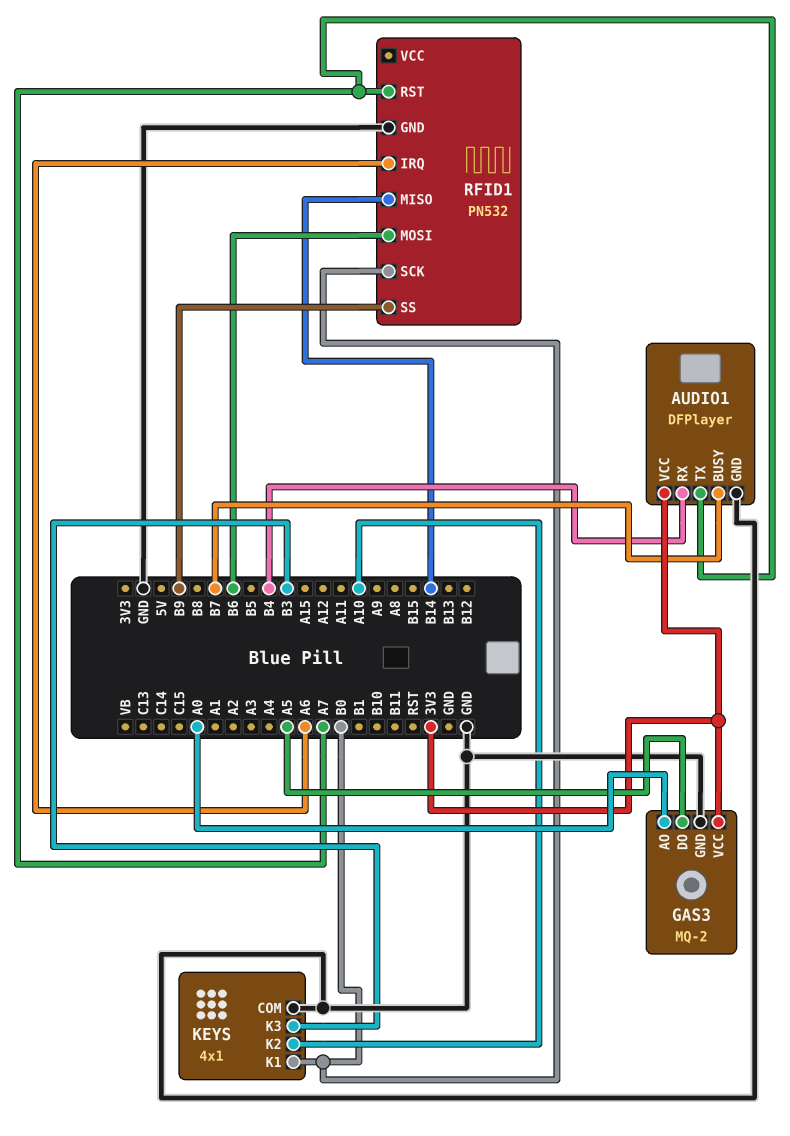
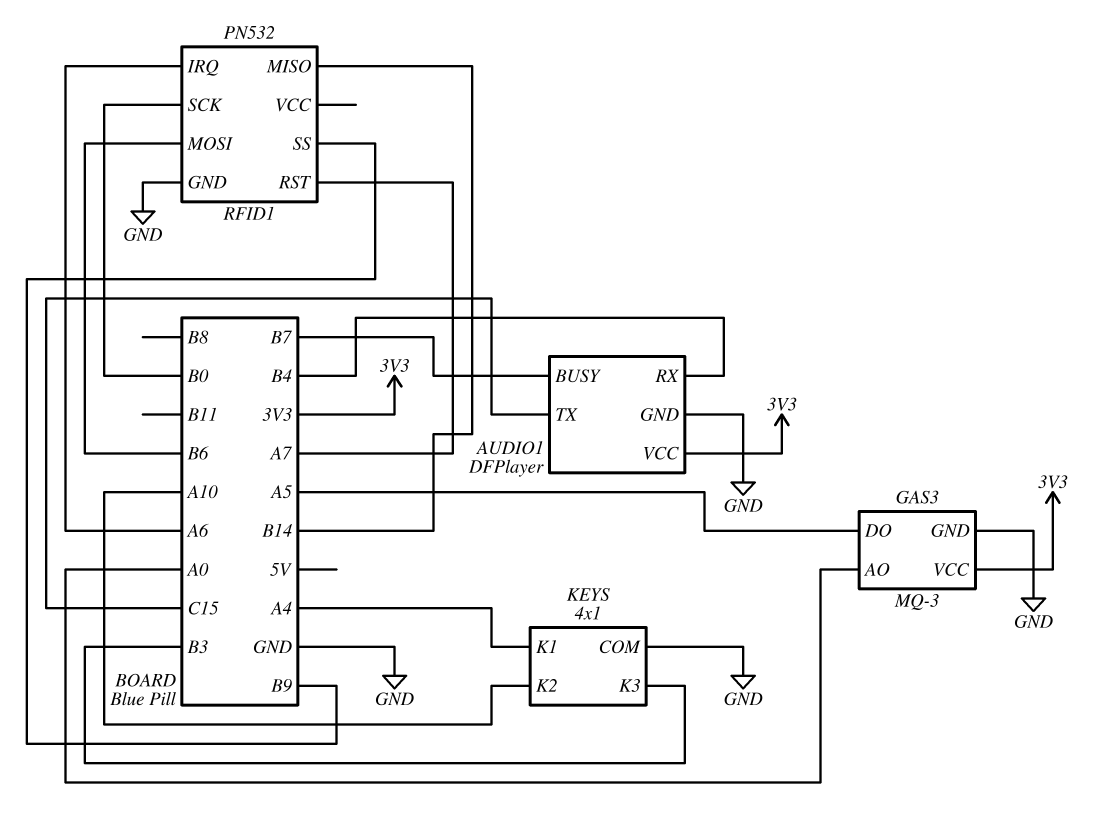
AUDIO1 pin TX: A7 -> C15
GAS3: MQ-2 -> MQ-3
KEYS pin K1: B0 -> A4

